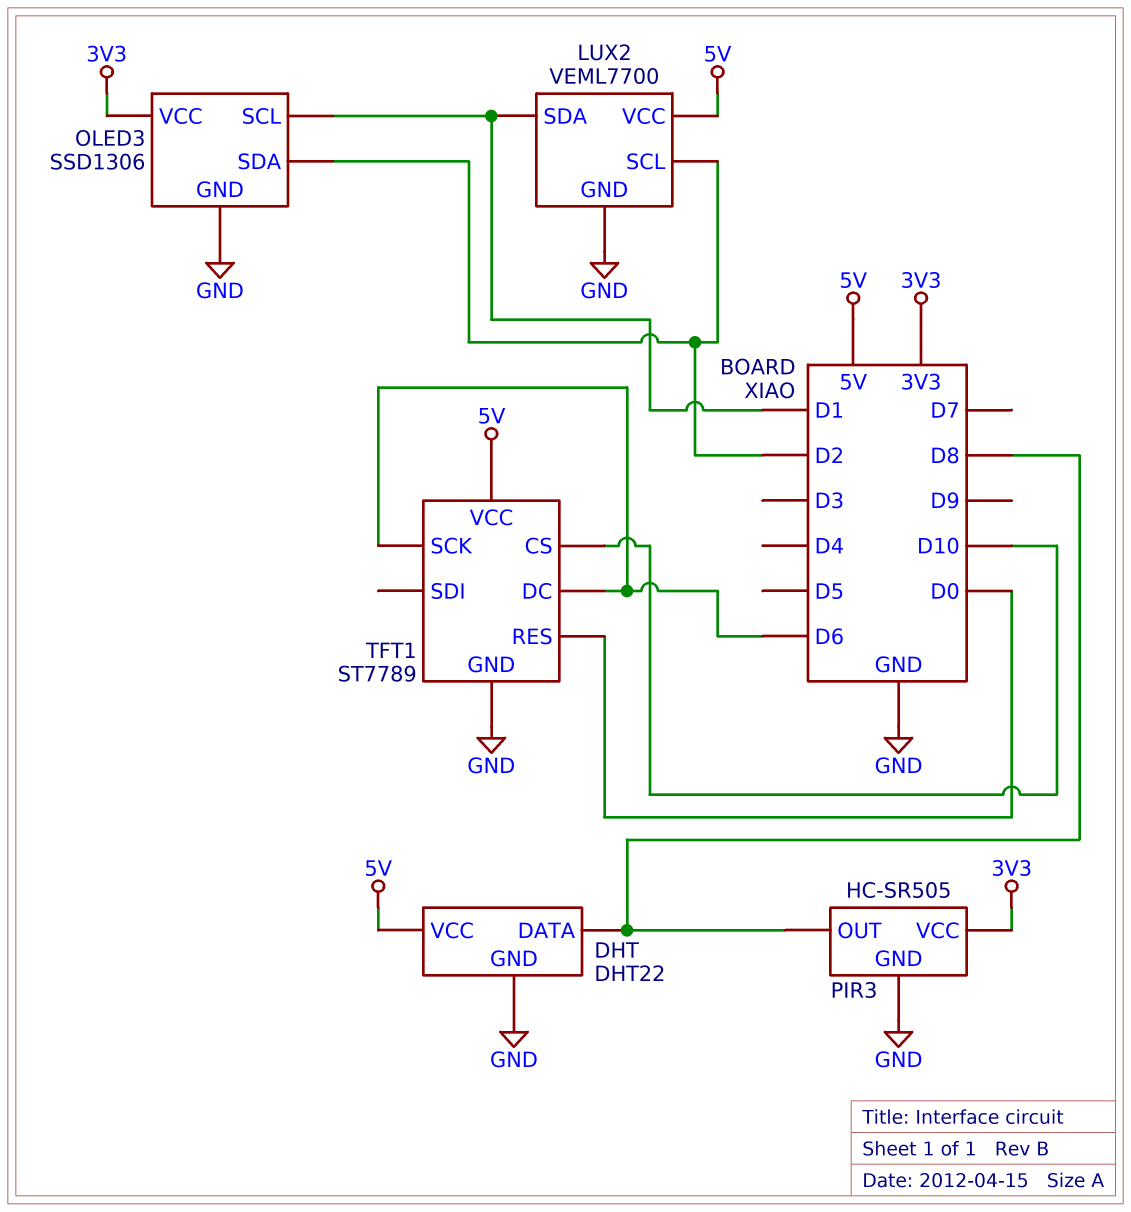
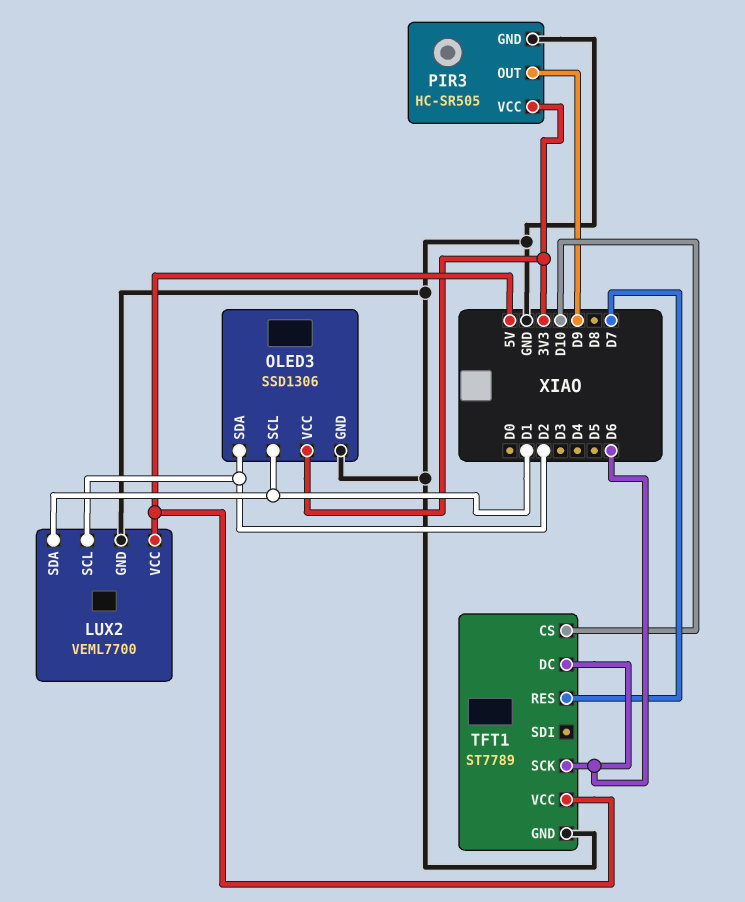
DHT: DHT22 -> none
DHT pin DATA: D8 -> none
DHT pin GND: GND -> none
DHT pin VCC: 5V -> none
PIR3 pin OUT: D8 -> D9
TFT1 pin RES: D0 -> D7

